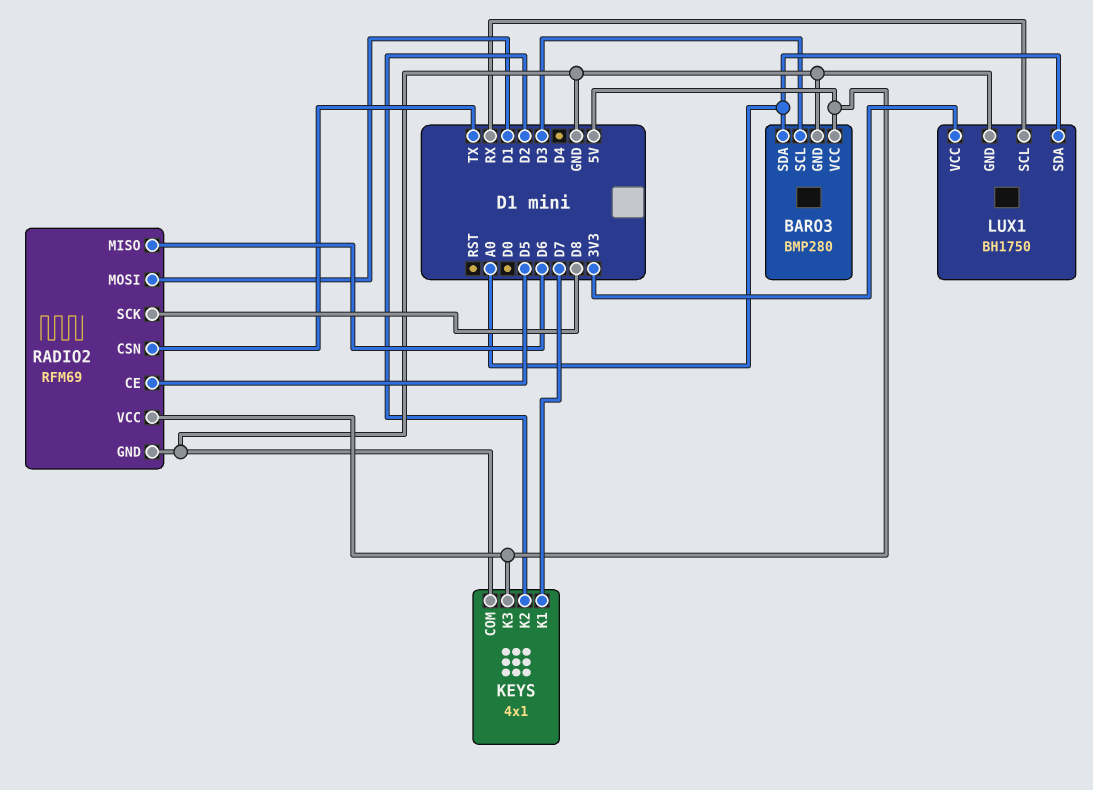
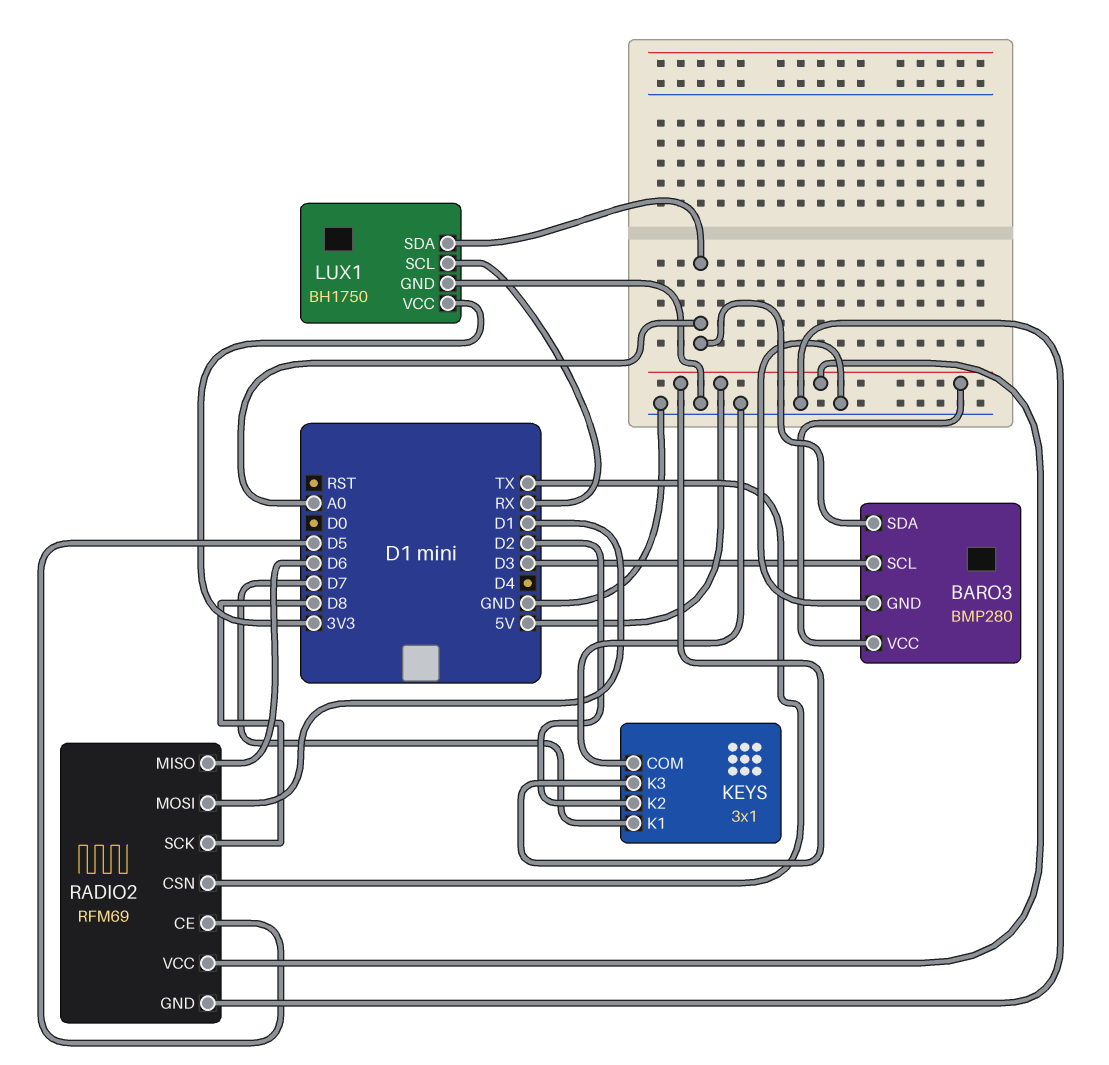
KEYS: 4x1 -> 3x1

